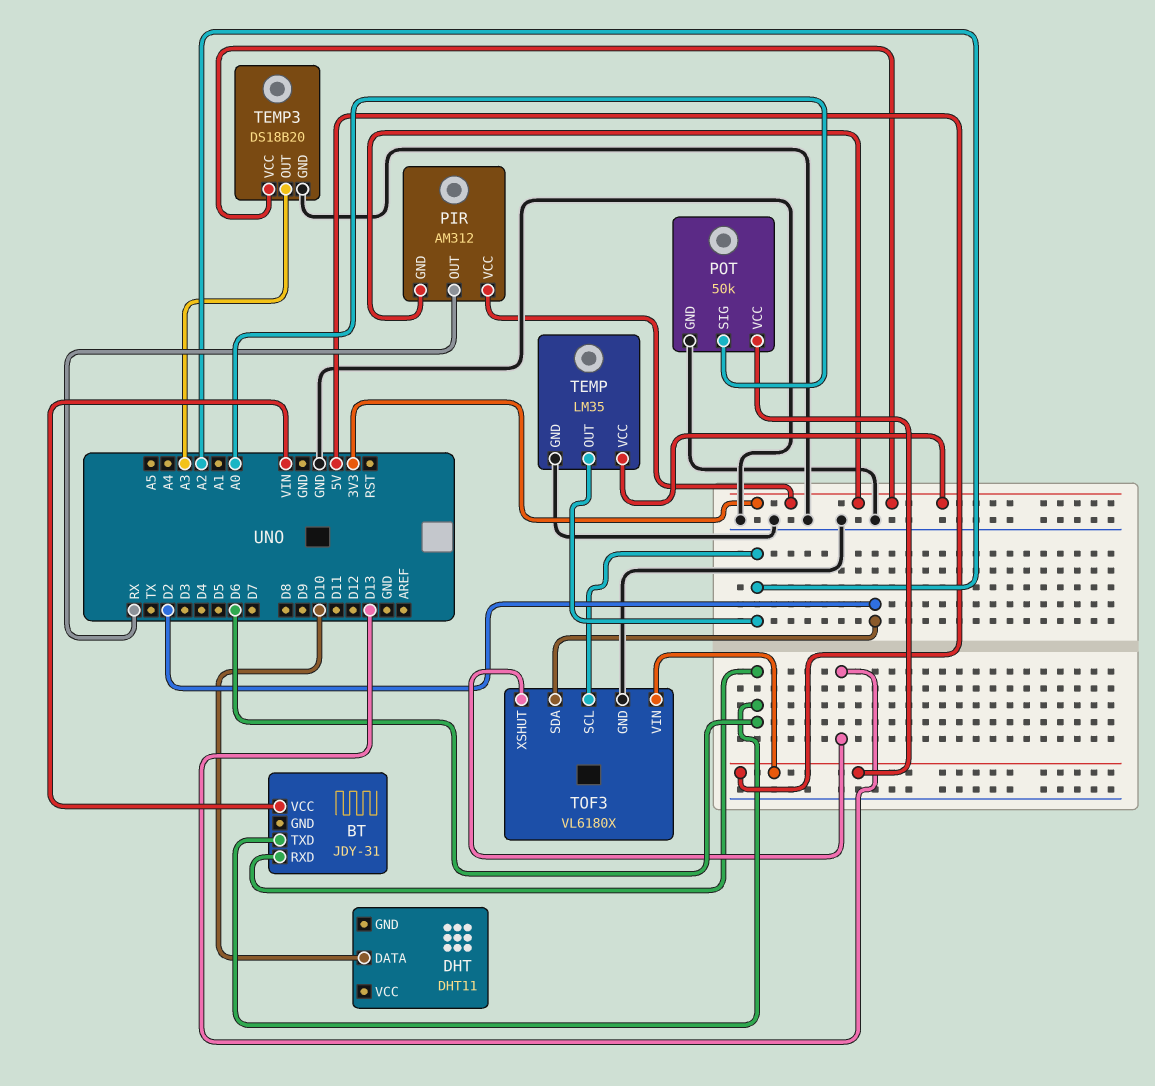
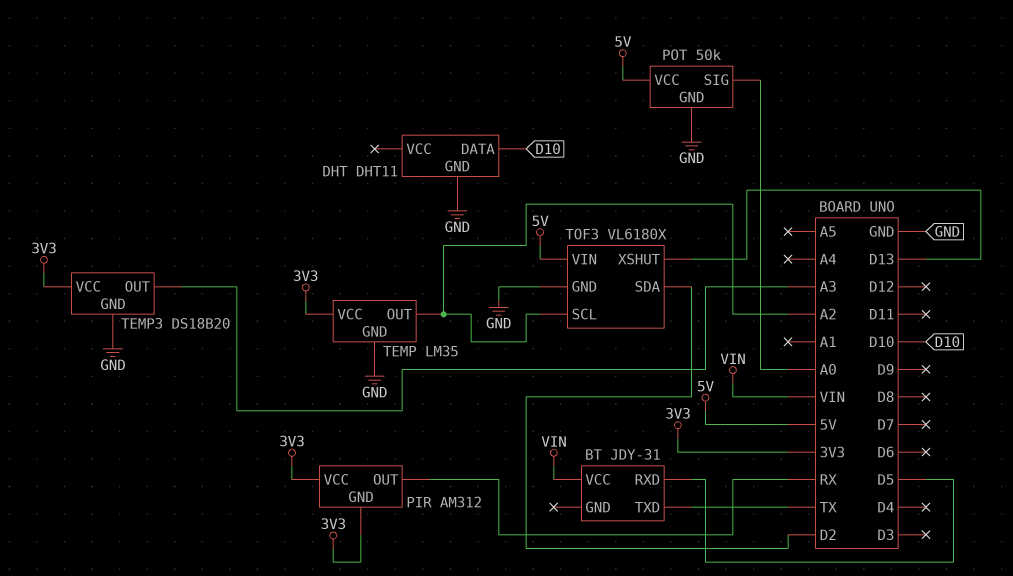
BT pin RXD: D6 -> D5
BT pin TXD: D6 -> TX
DHT pin GND: none -> GND

